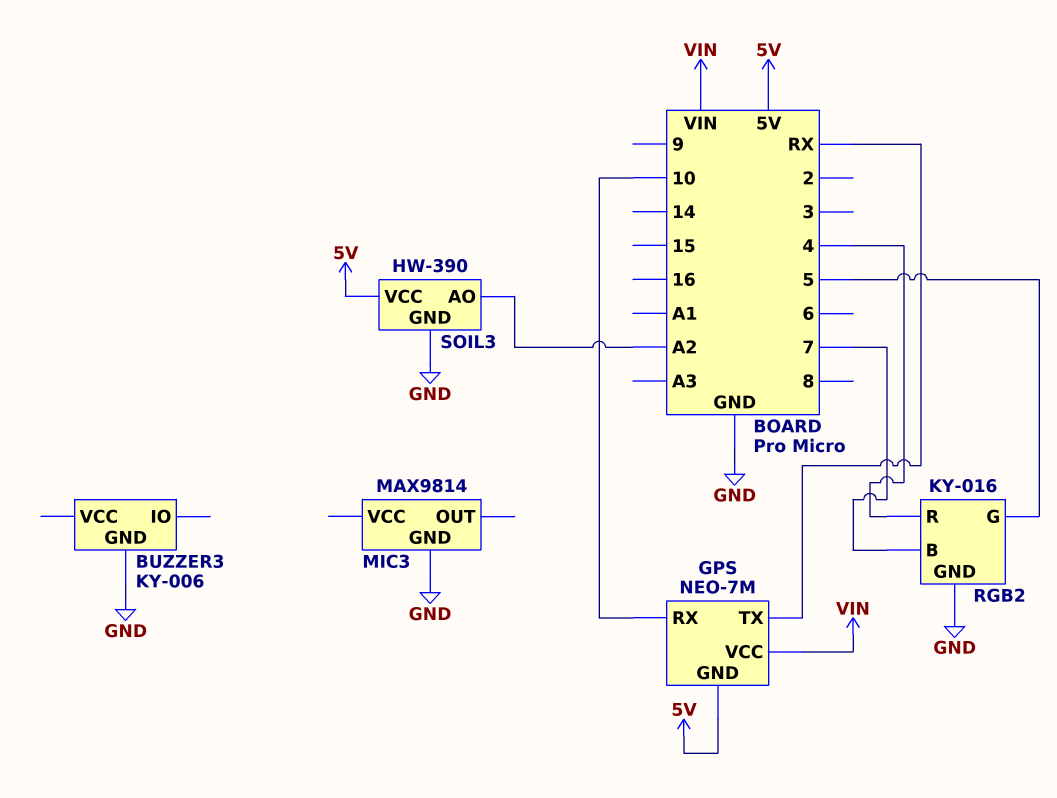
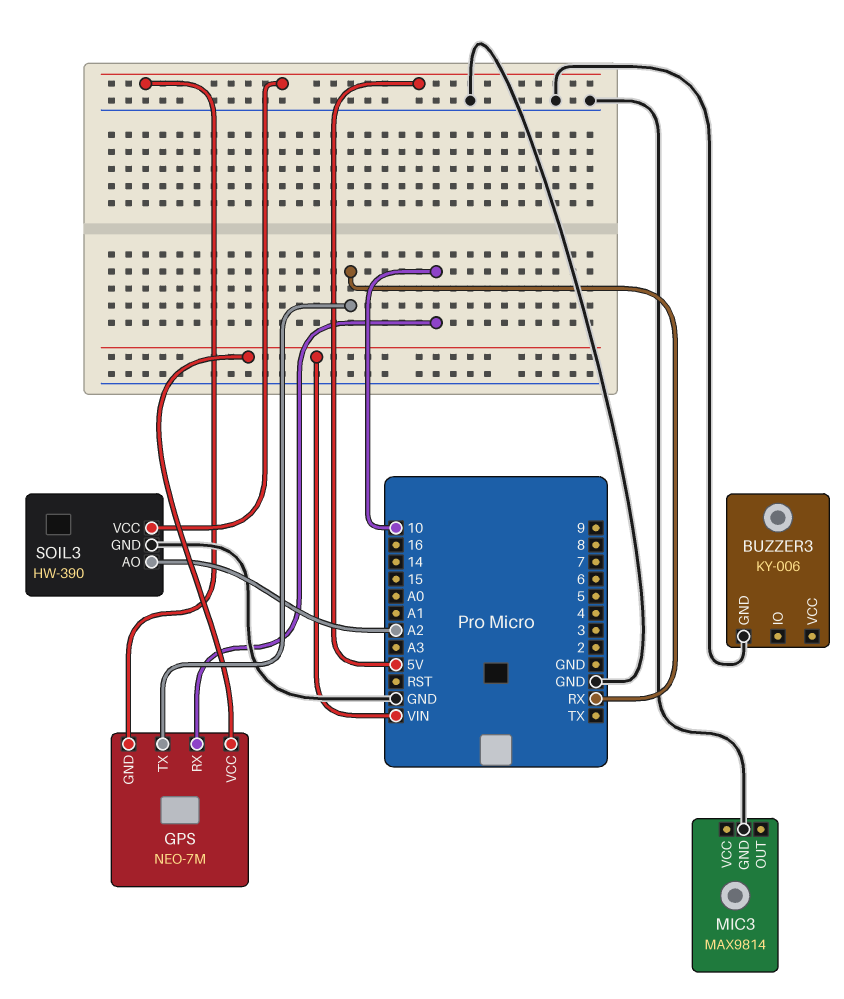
RGB2: KY-016 -> none
RGB2 pin B: 7 -> none
RGB2 pin G: 5 -> none
RGB2 pin GND: GND -> none
RGB2 pin R: 4 -> none

